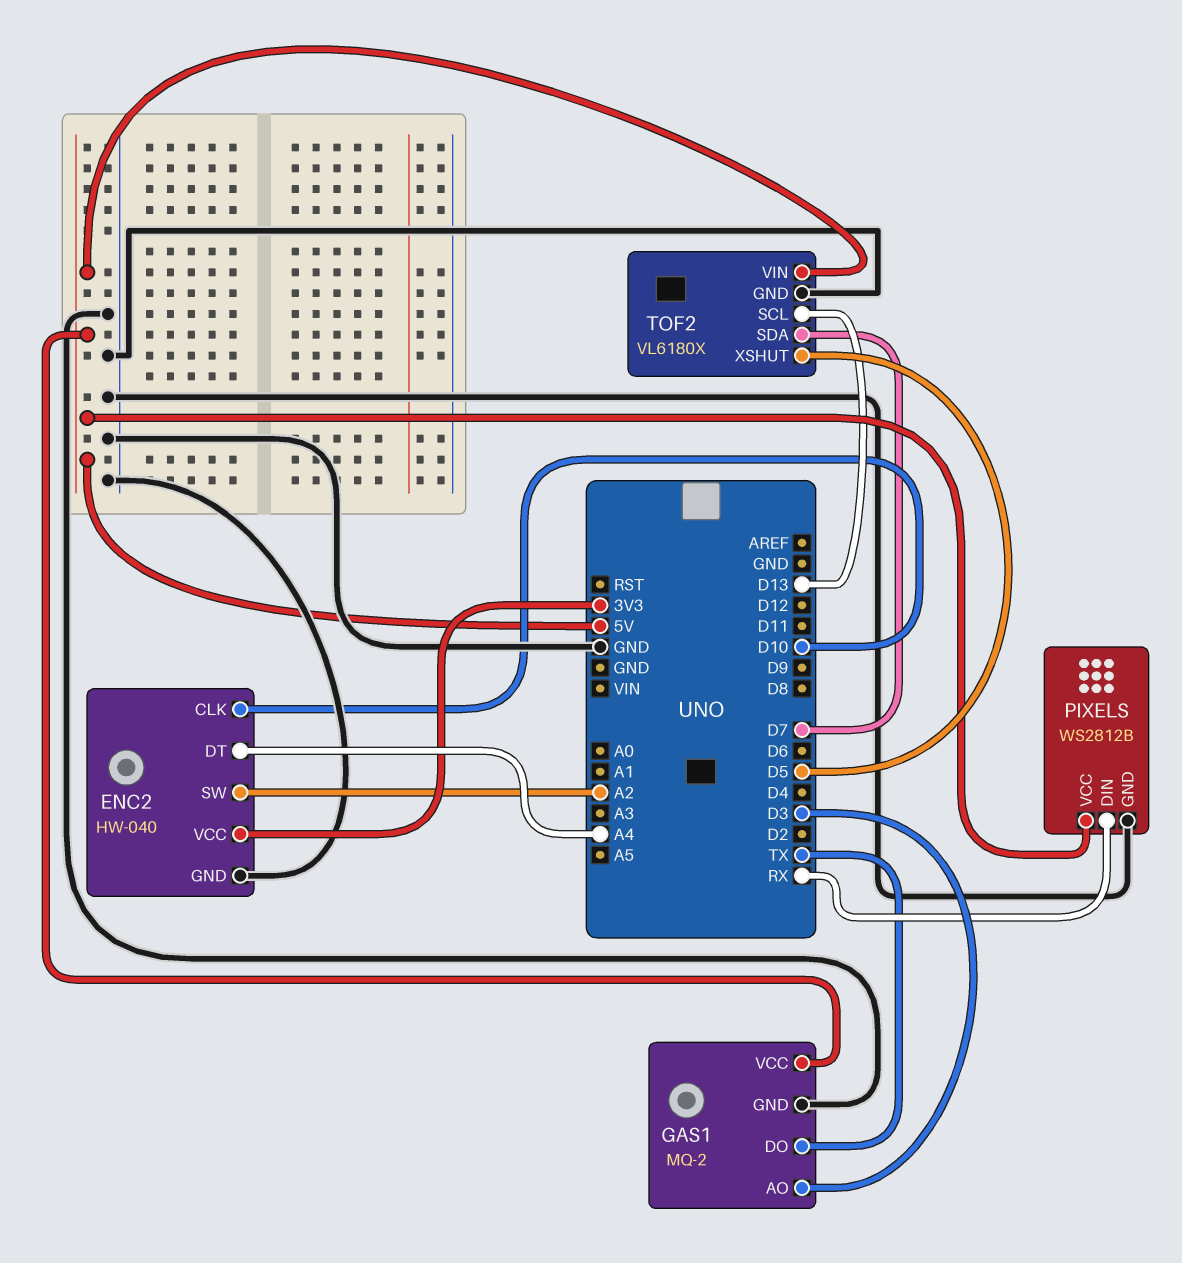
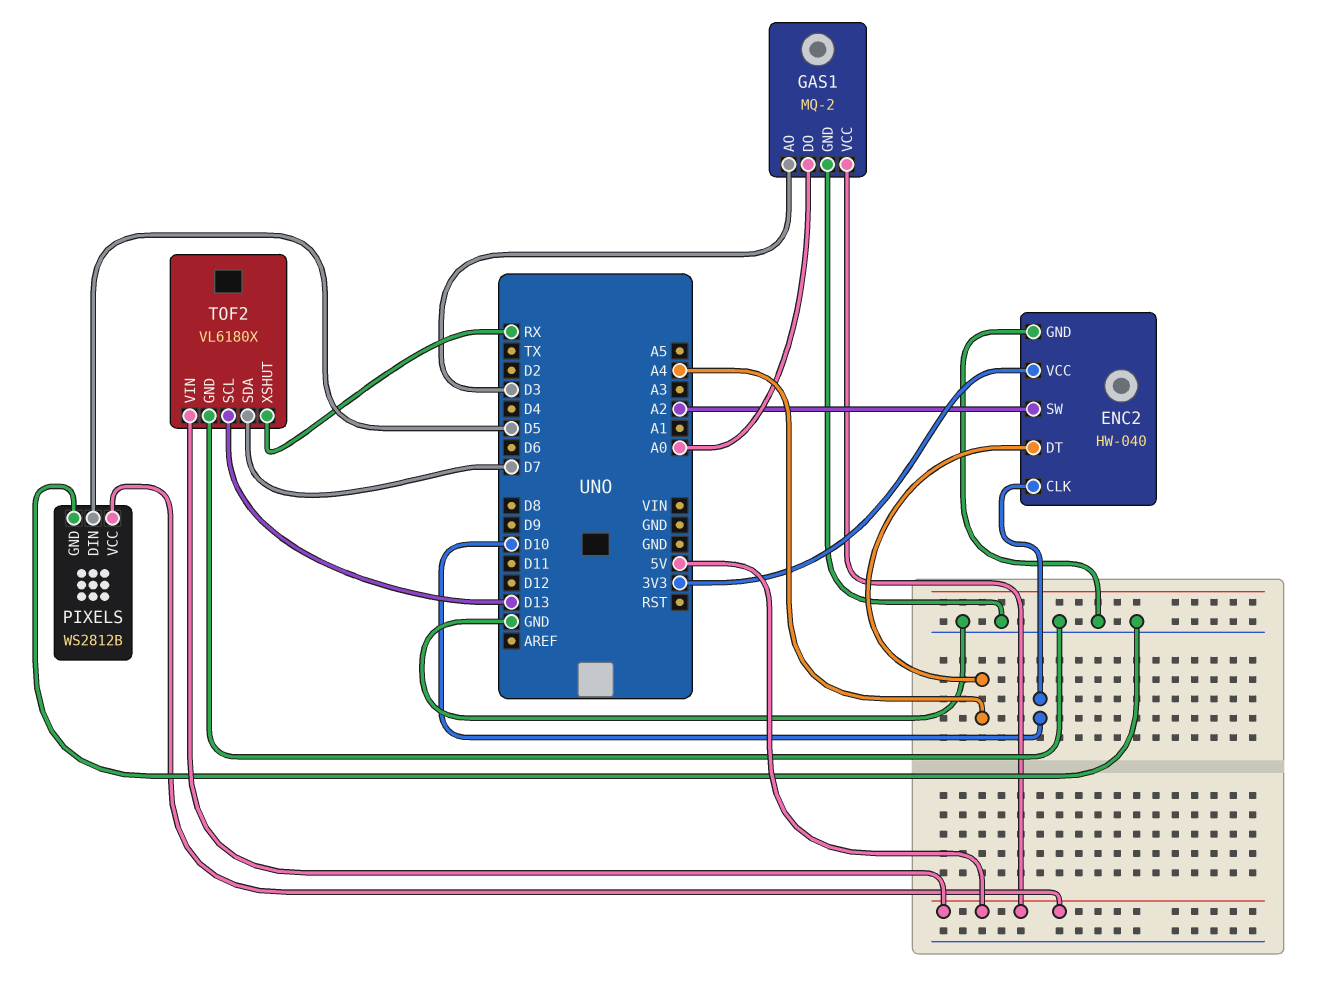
GAS1 pin DO: TX -> A0
PIXELS pin DIN: RX -> D5
TOF2 pin XSHUT: D5 -> RX

